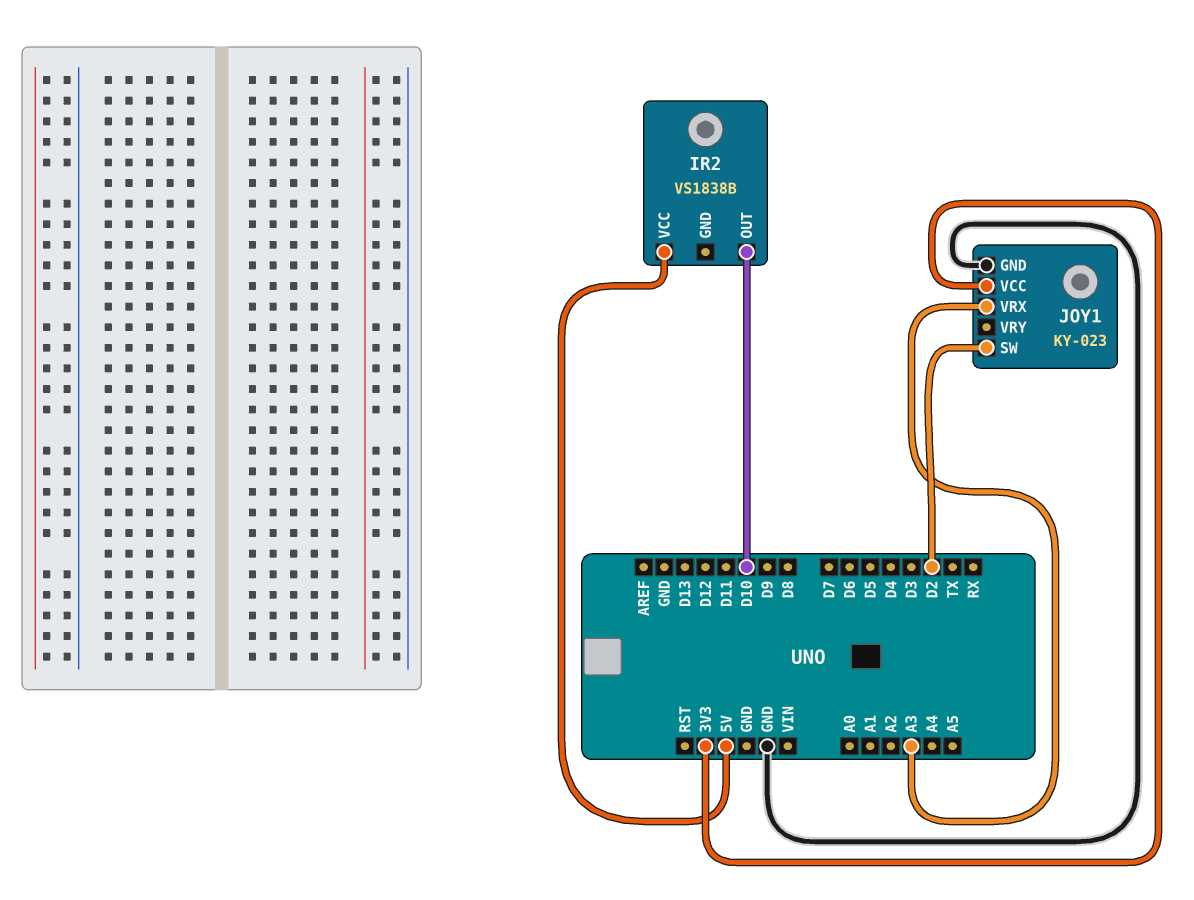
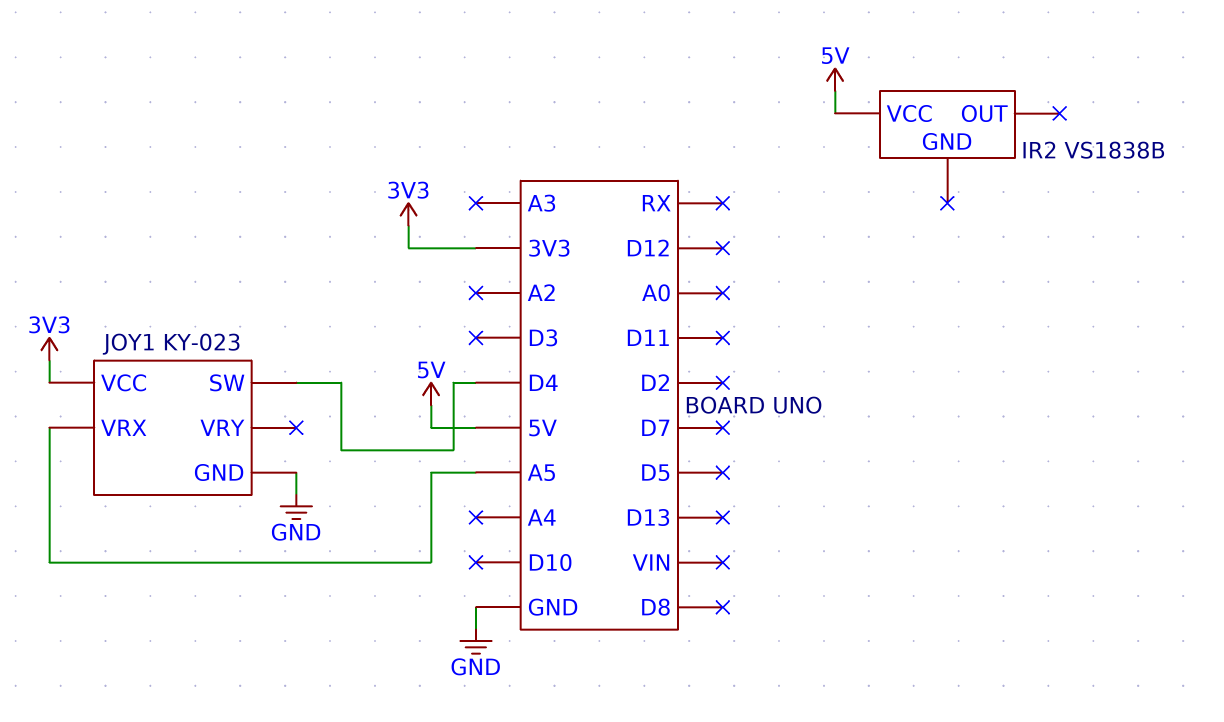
IR2 pin OUT: D10 -> none
JOY1 pin SW: D2 -> D4
JOY1 pin VRX: A3 -> A5

